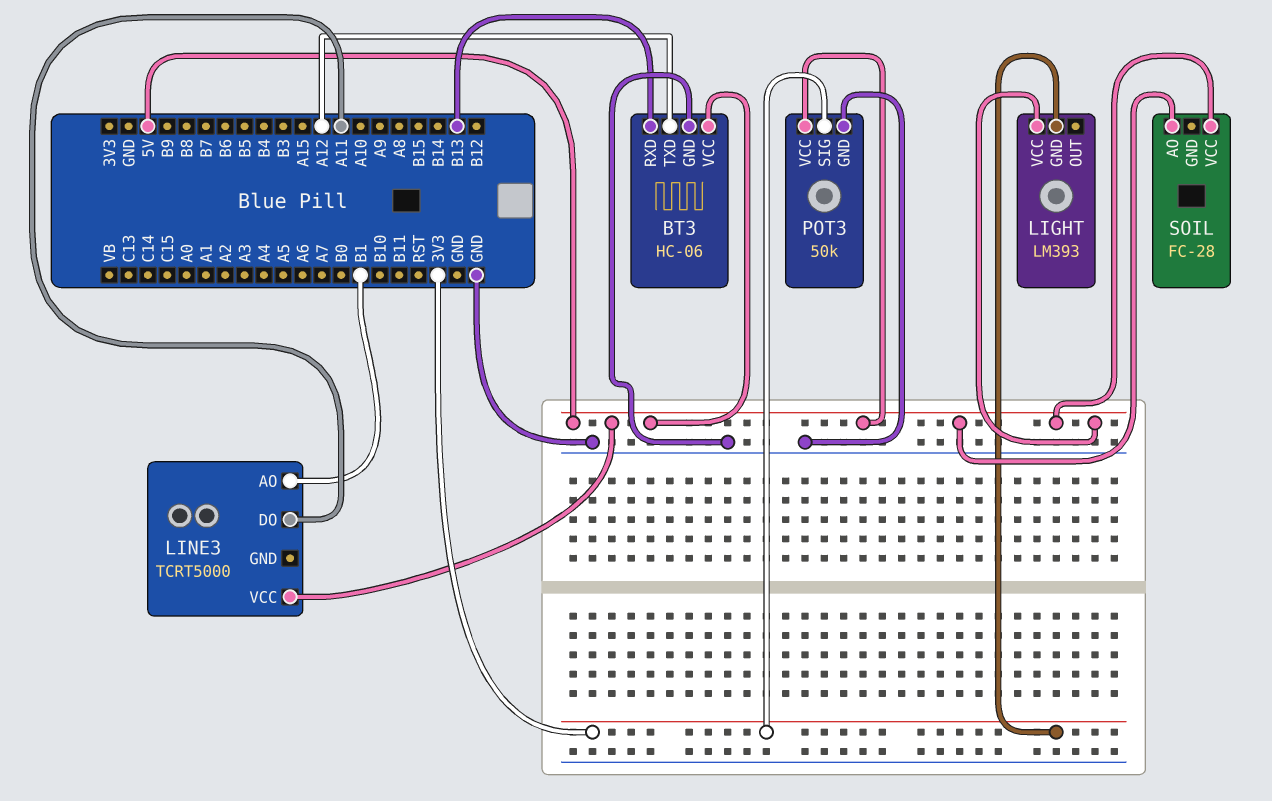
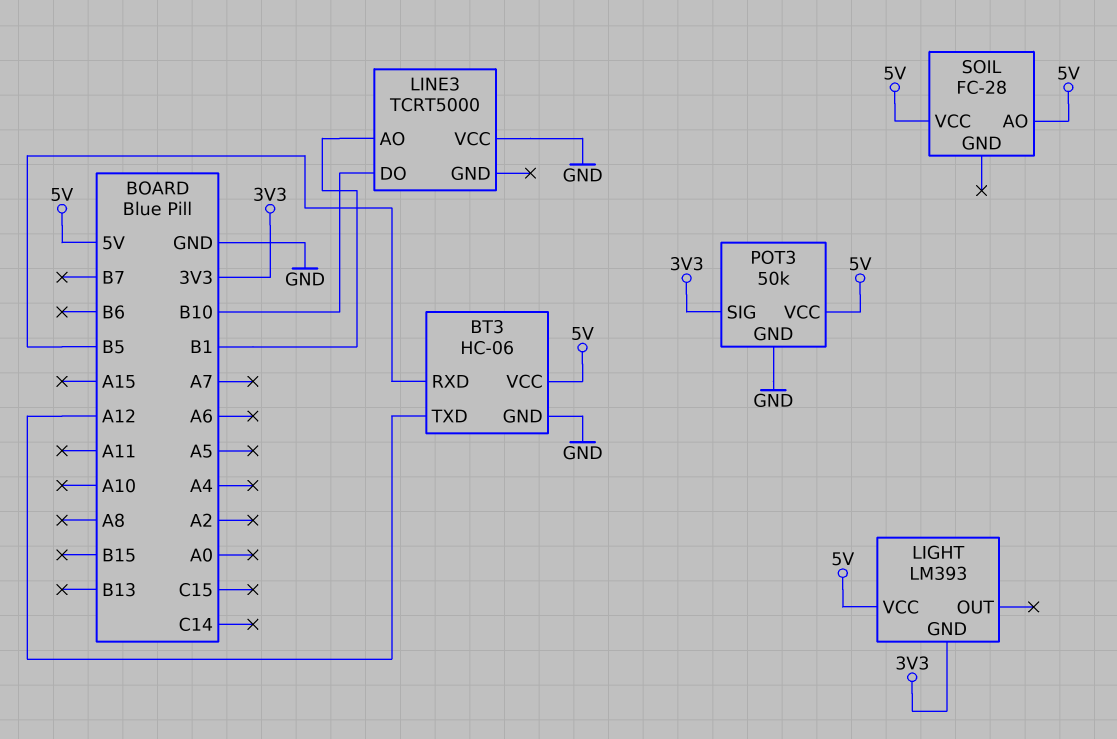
BT3 pin RXD: B13 -> B5
LINE3 pin DO: A11 -> B10
LINE3 pin VCC: 5V -> GND

